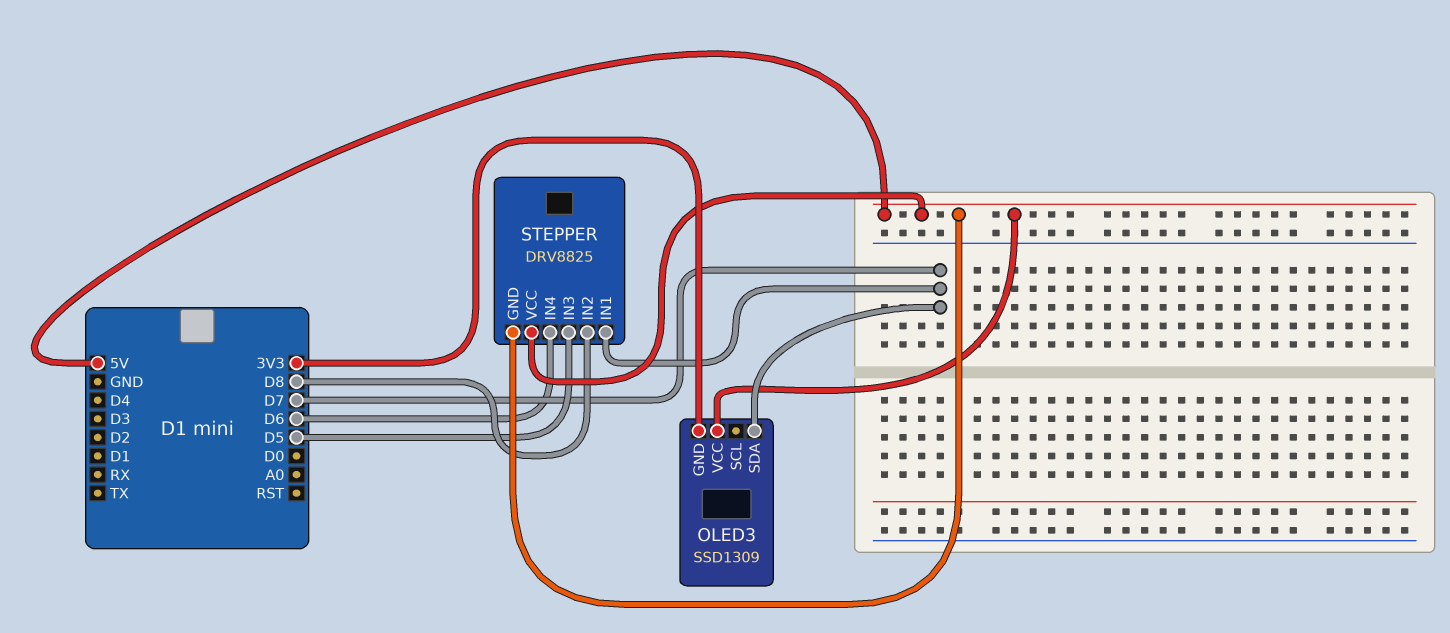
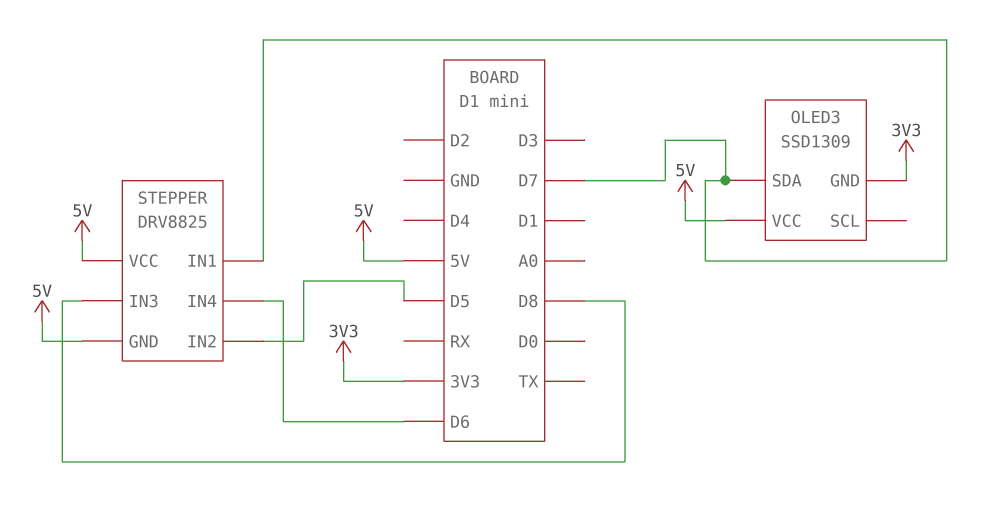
STEPPER pin IN2: D8 -> D5
STEPPER pin IN3: D5 -> D8

